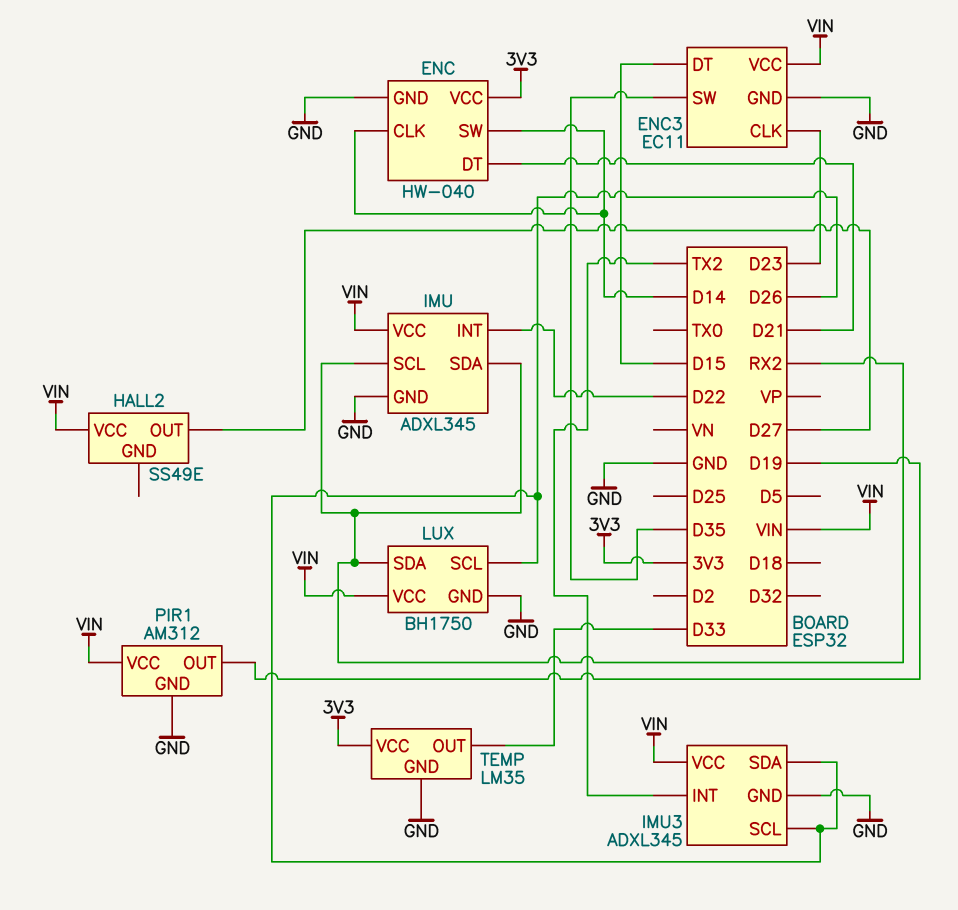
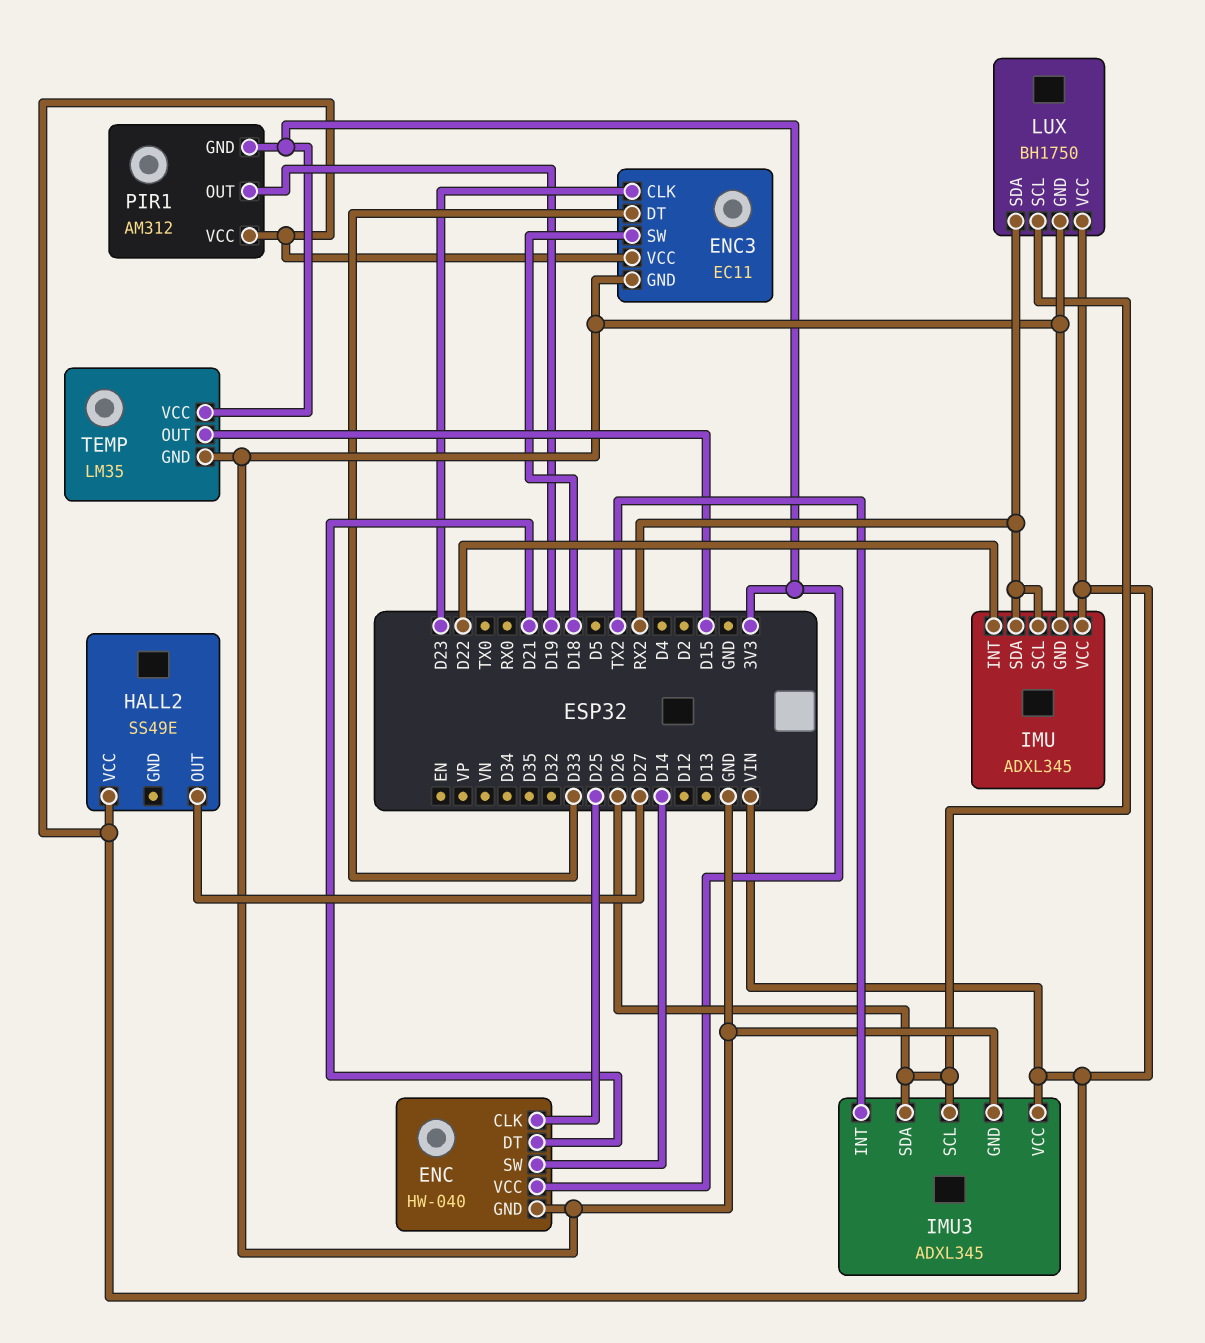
ENC pin CLK: D14 -> D25
ENC3 pin DT: D15 -> D33
ENC3 pin SW: D35 -> D18
PIR1 pin GND: GND -> 3V3
TEMP pin OUT: D33 -> D15

